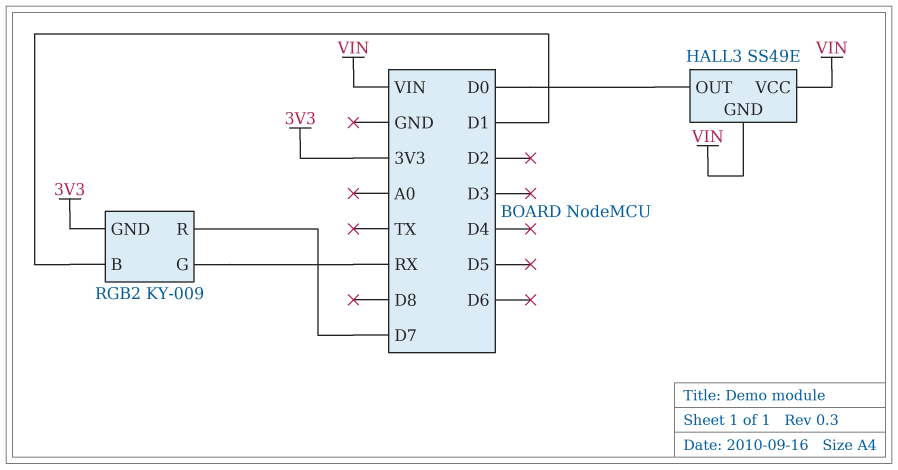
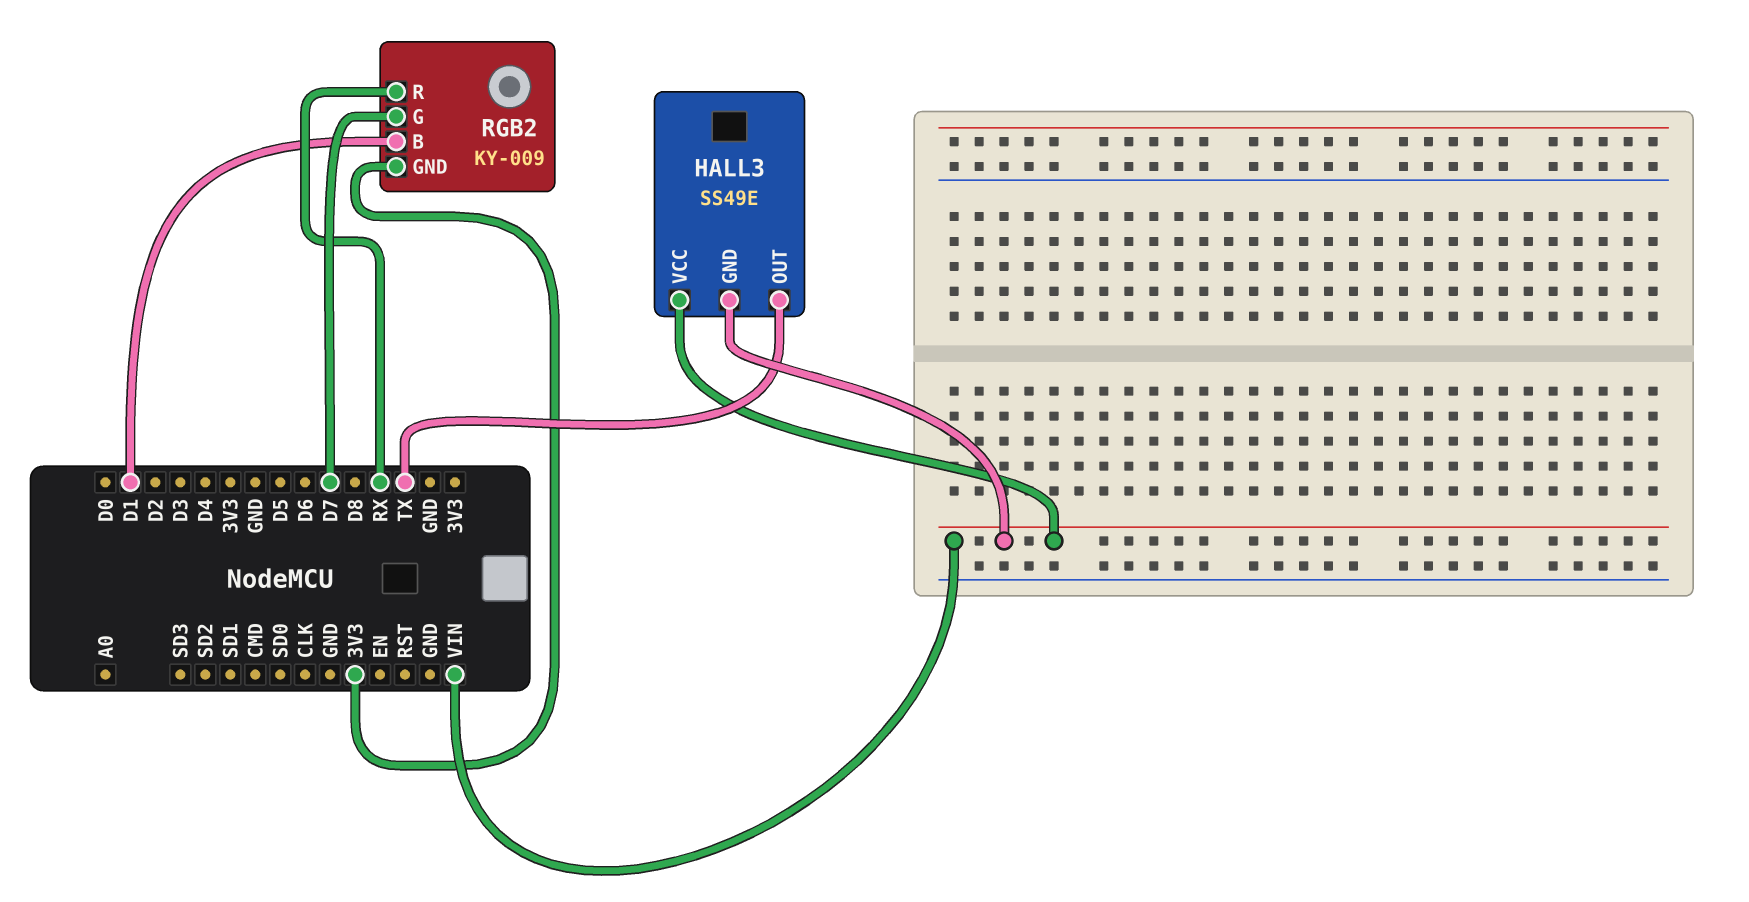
HALL3 pin OUT: D0 -> TX
RGB2 pin G: RX -> D7
RGB2 pin R: D7 -> RX

